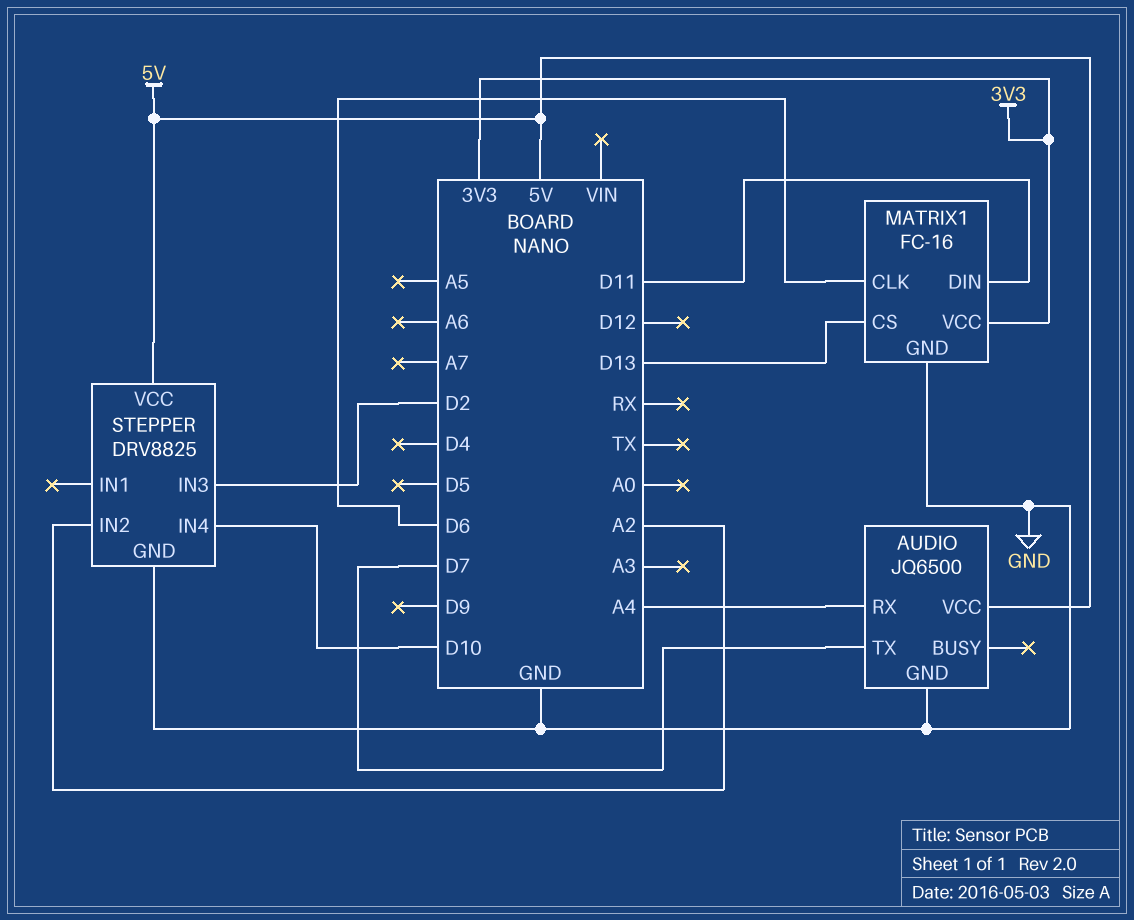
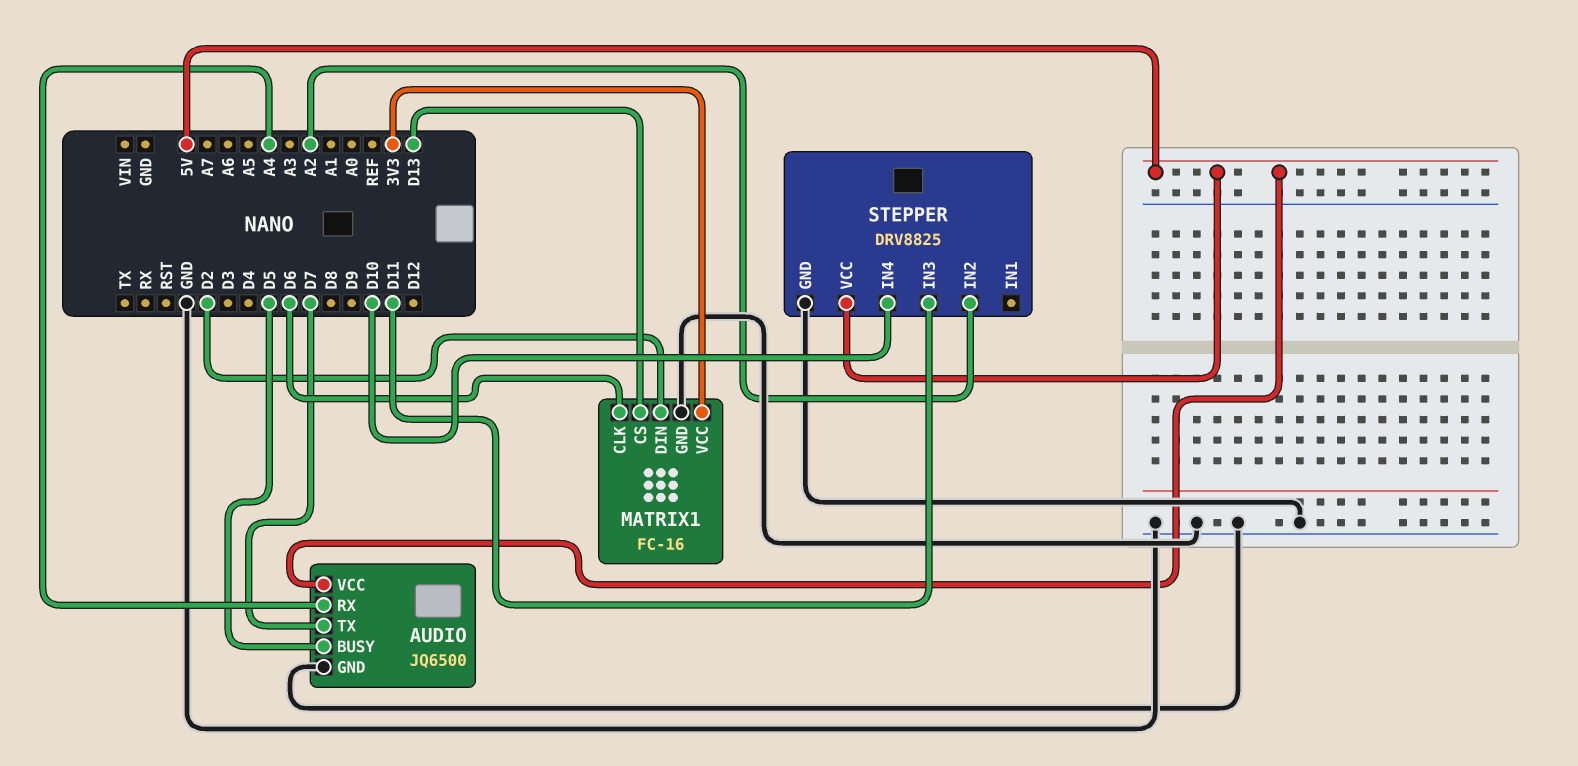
AUDIO pin BUSY: none -> D5
MATRIX1 pin DIN: D11 -> D2
STEPPER pin IN3: D2 -> D11

